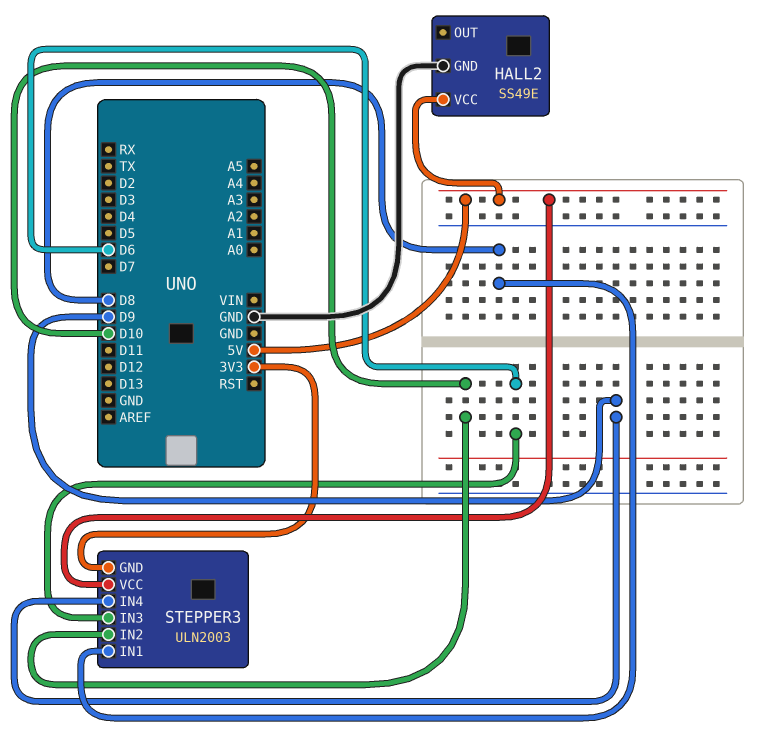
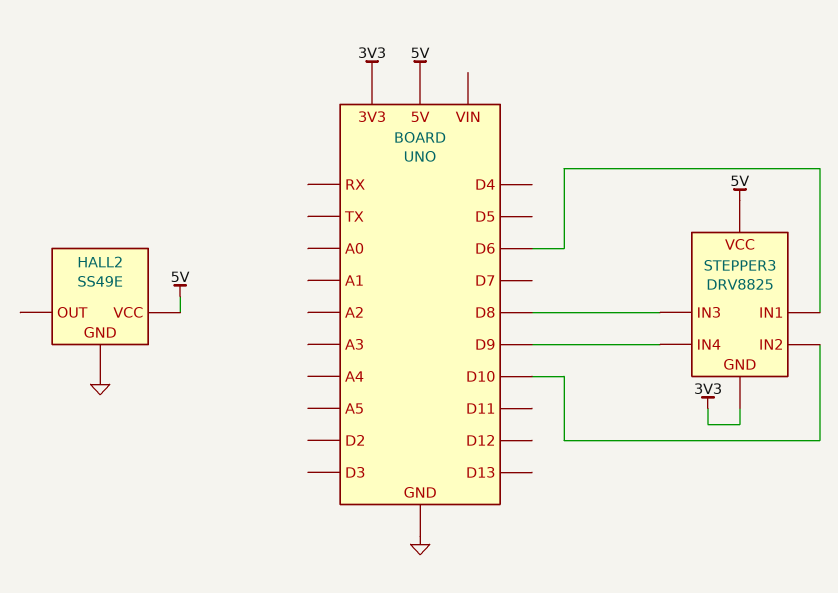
STEPPER3: ULN2003 -> DRV8825
STEPPER3 pin IN1: D8 -> D6
STEPPER3 pin IN3: D6 -> D8

